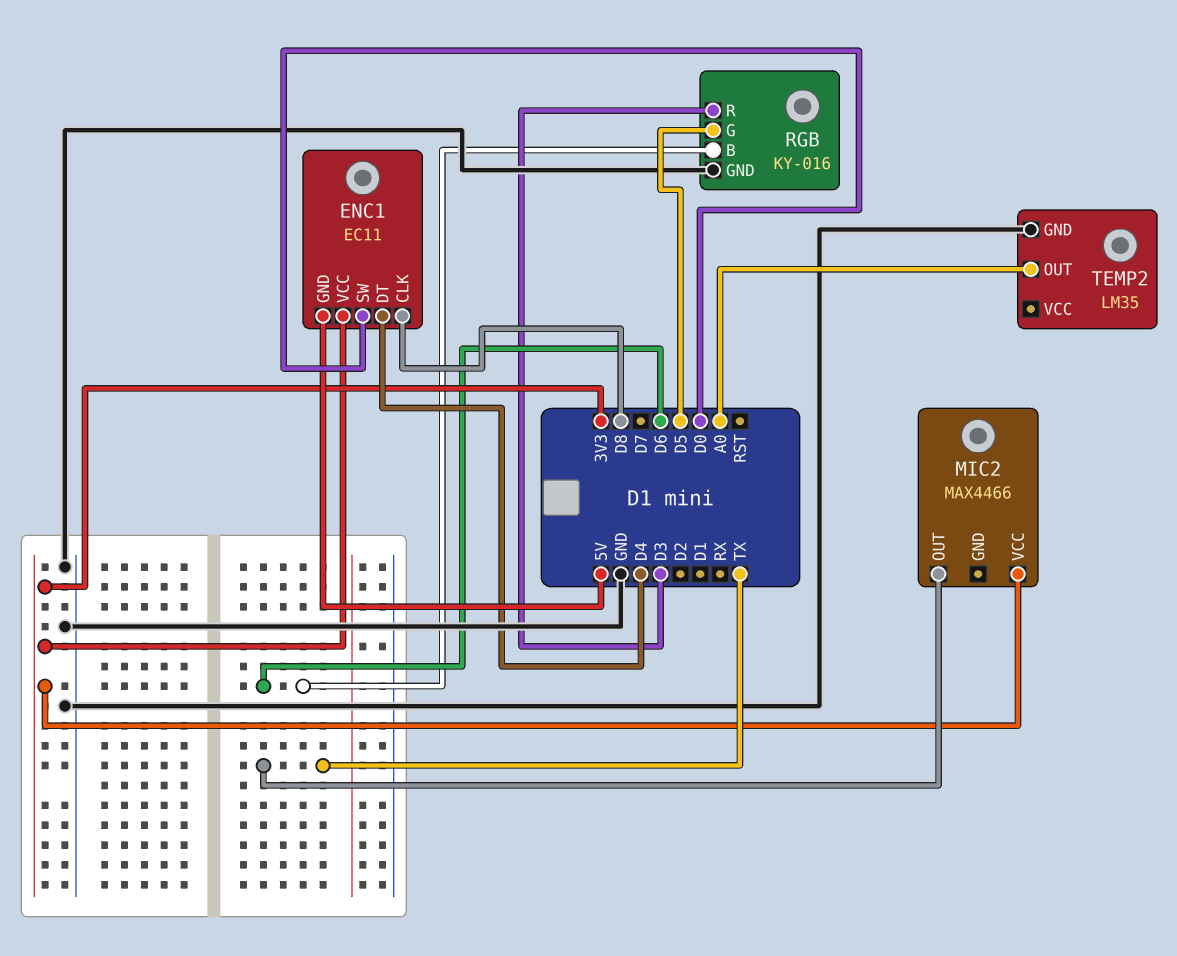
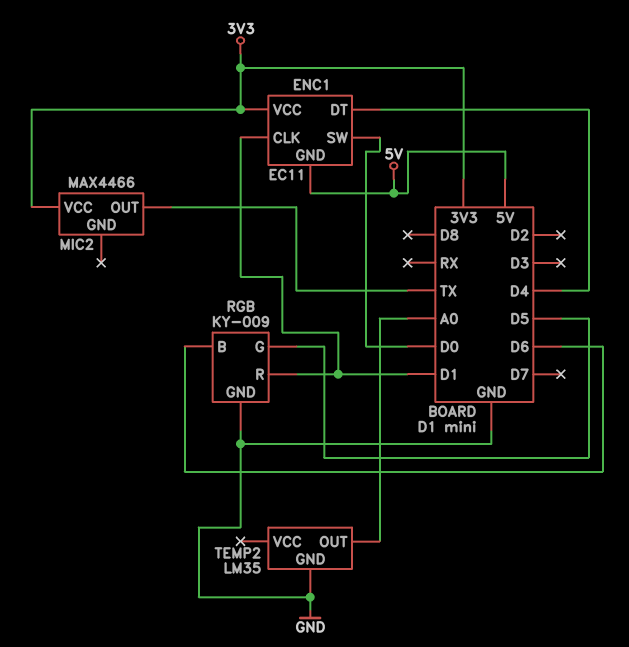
ENC1 pin CLK: D8 -> D1
RGB: KY-016 -> KY-009
RGB pin R: D3 -> D1

